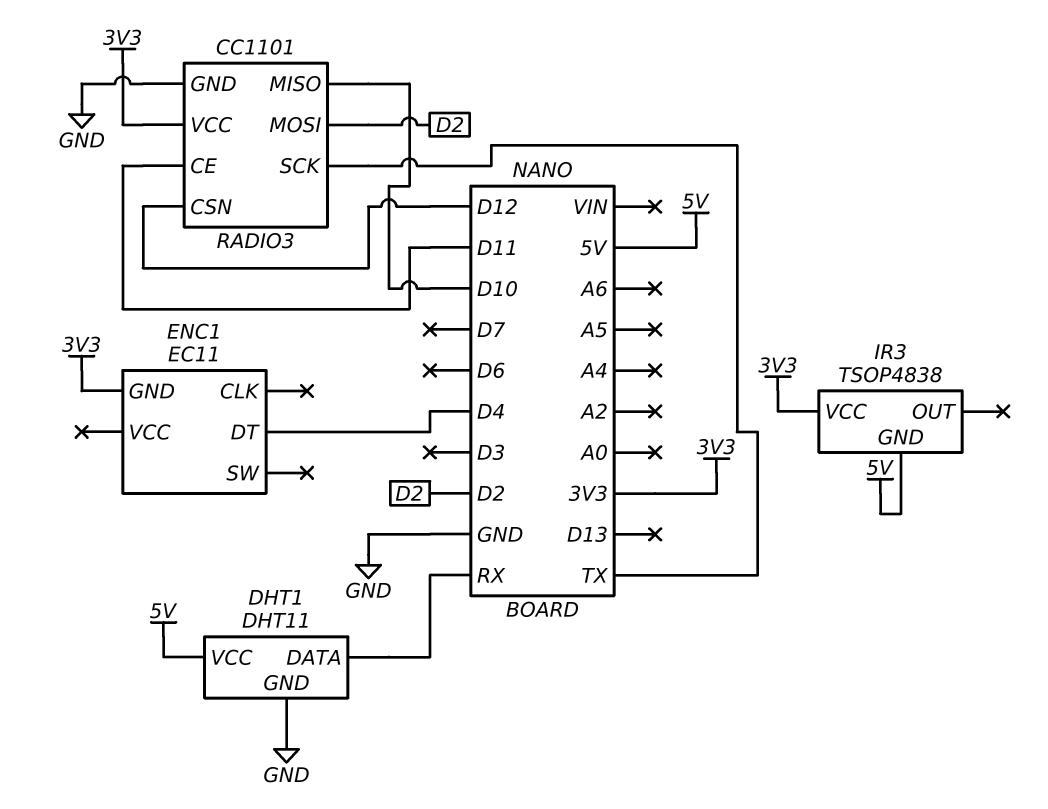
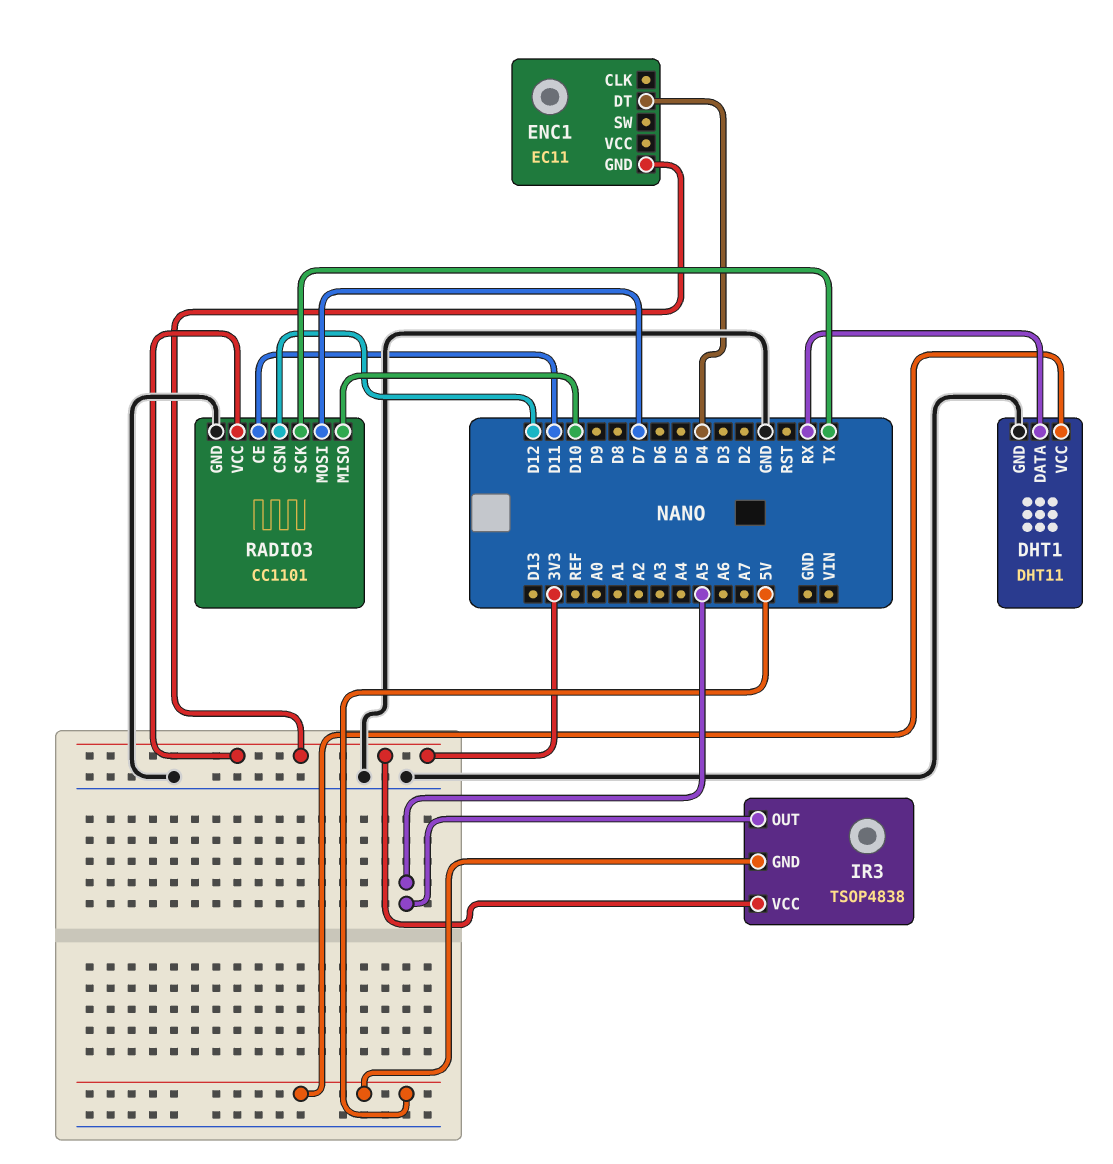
IR3 pin OUT: none -> A5
RADIO3 pin MOSI: D2 -> D7

